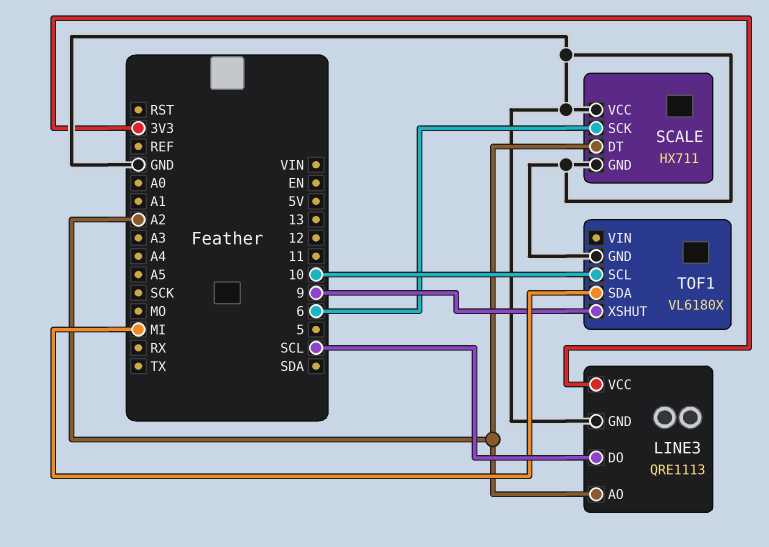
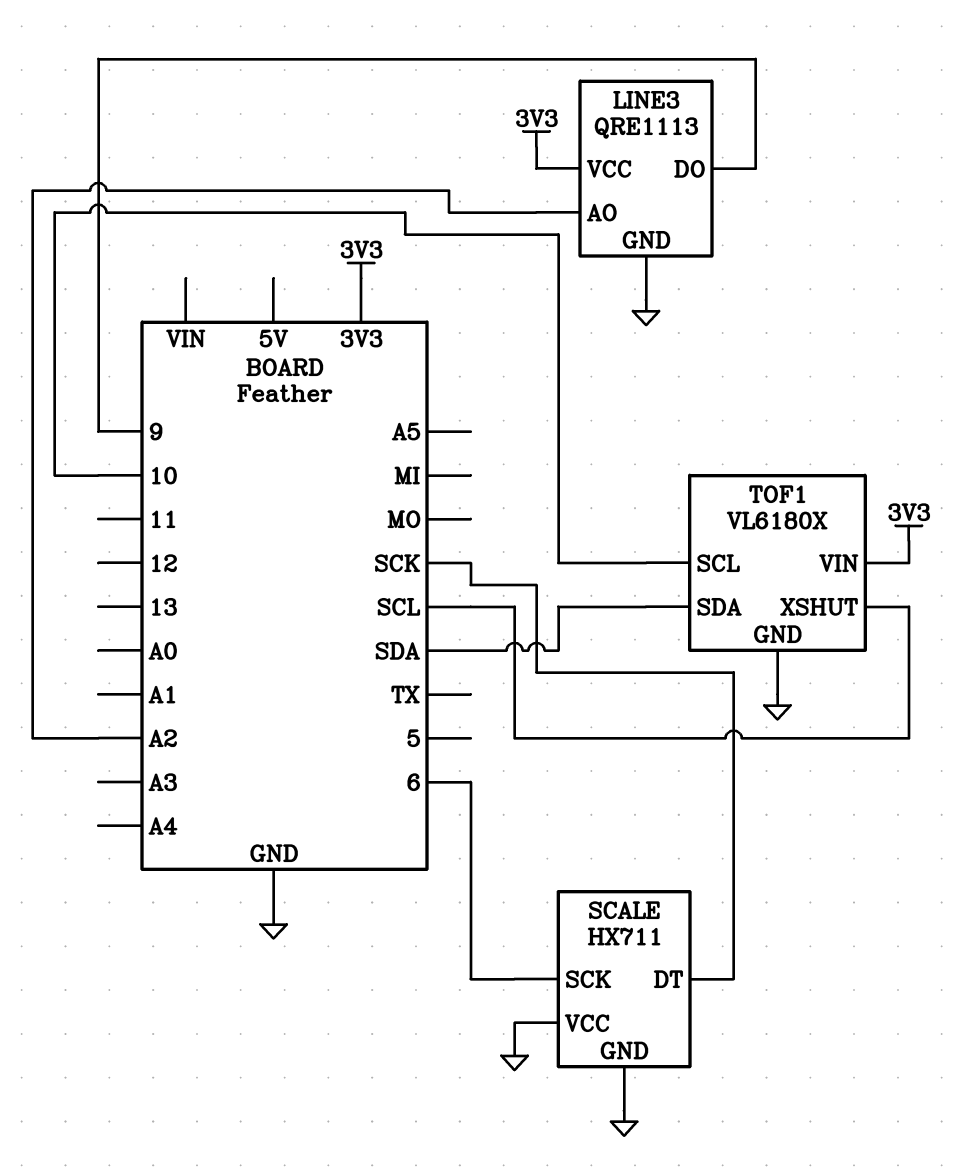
LINE3 pin DO: SCL -> 9
SCALE pin DT: A2 -> SCK
TOF1 pin SDA: MI -> SDA
TOF1 pin VIN: none -> 3V3
TOF1 pin XSHUT: 9 -> SCL

